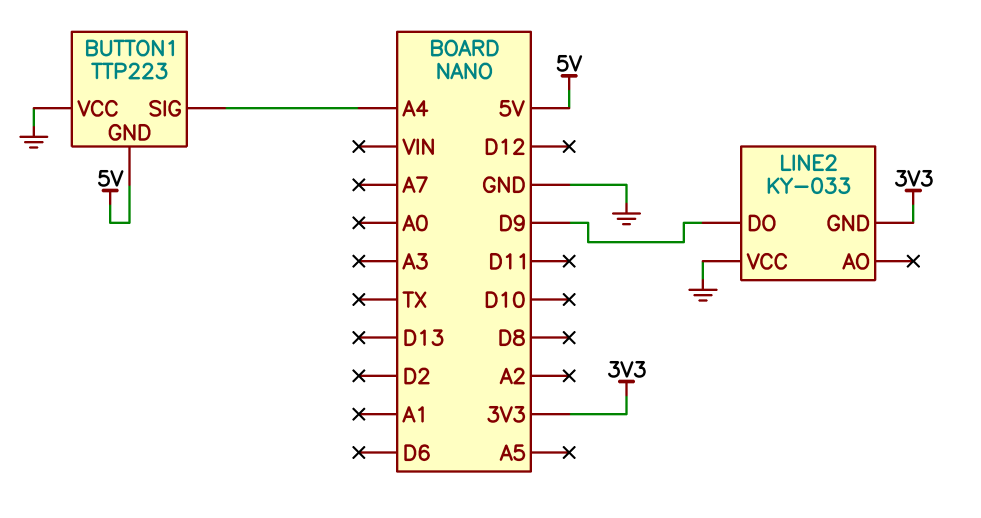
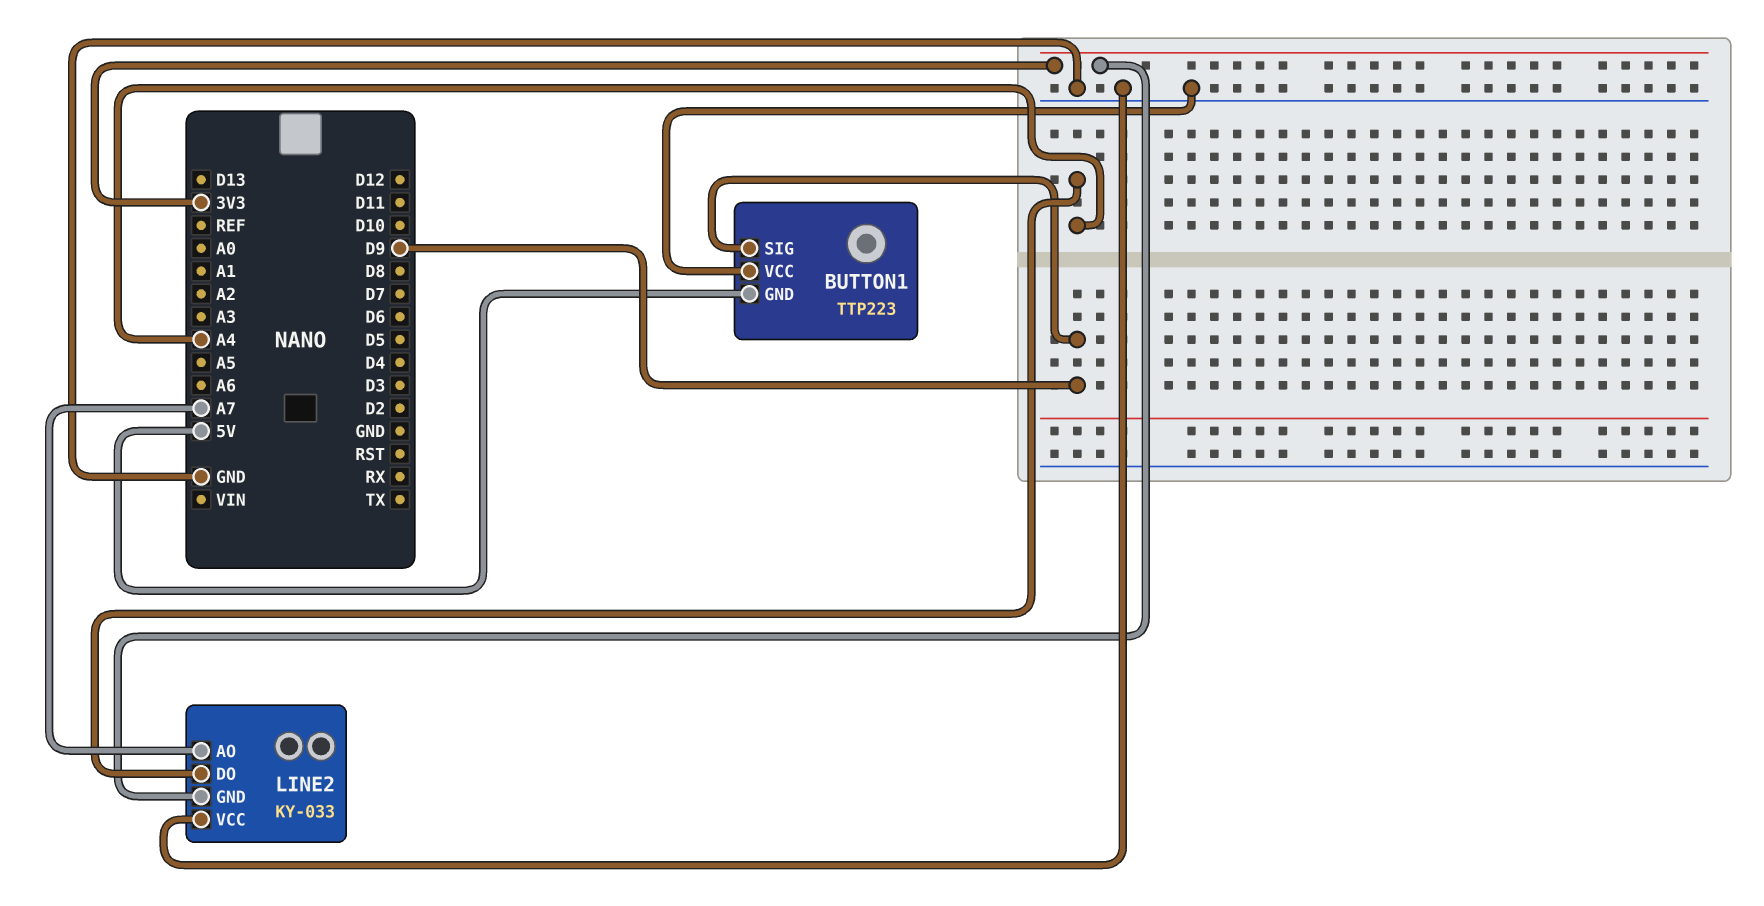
BUTTON1 pin SIG: A4 -> D9
LINE2 pin AO: none -> A7
LINE2 pin DO: D9 -> A4

